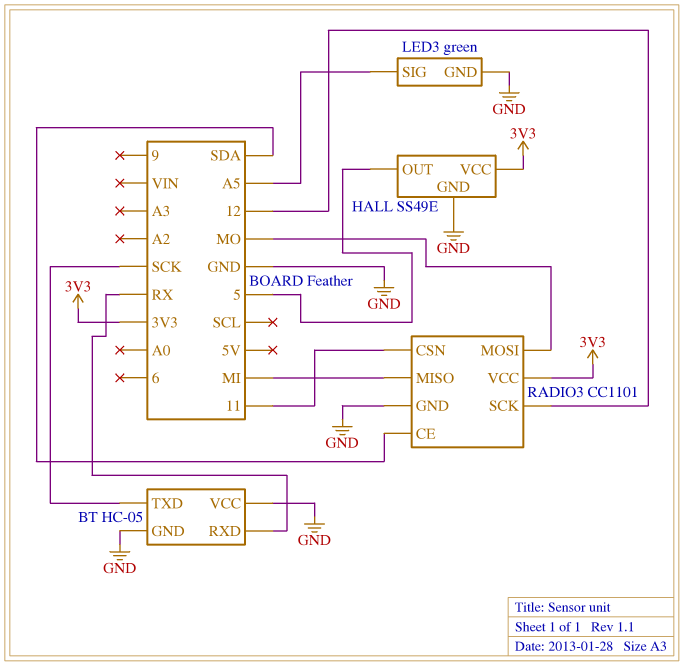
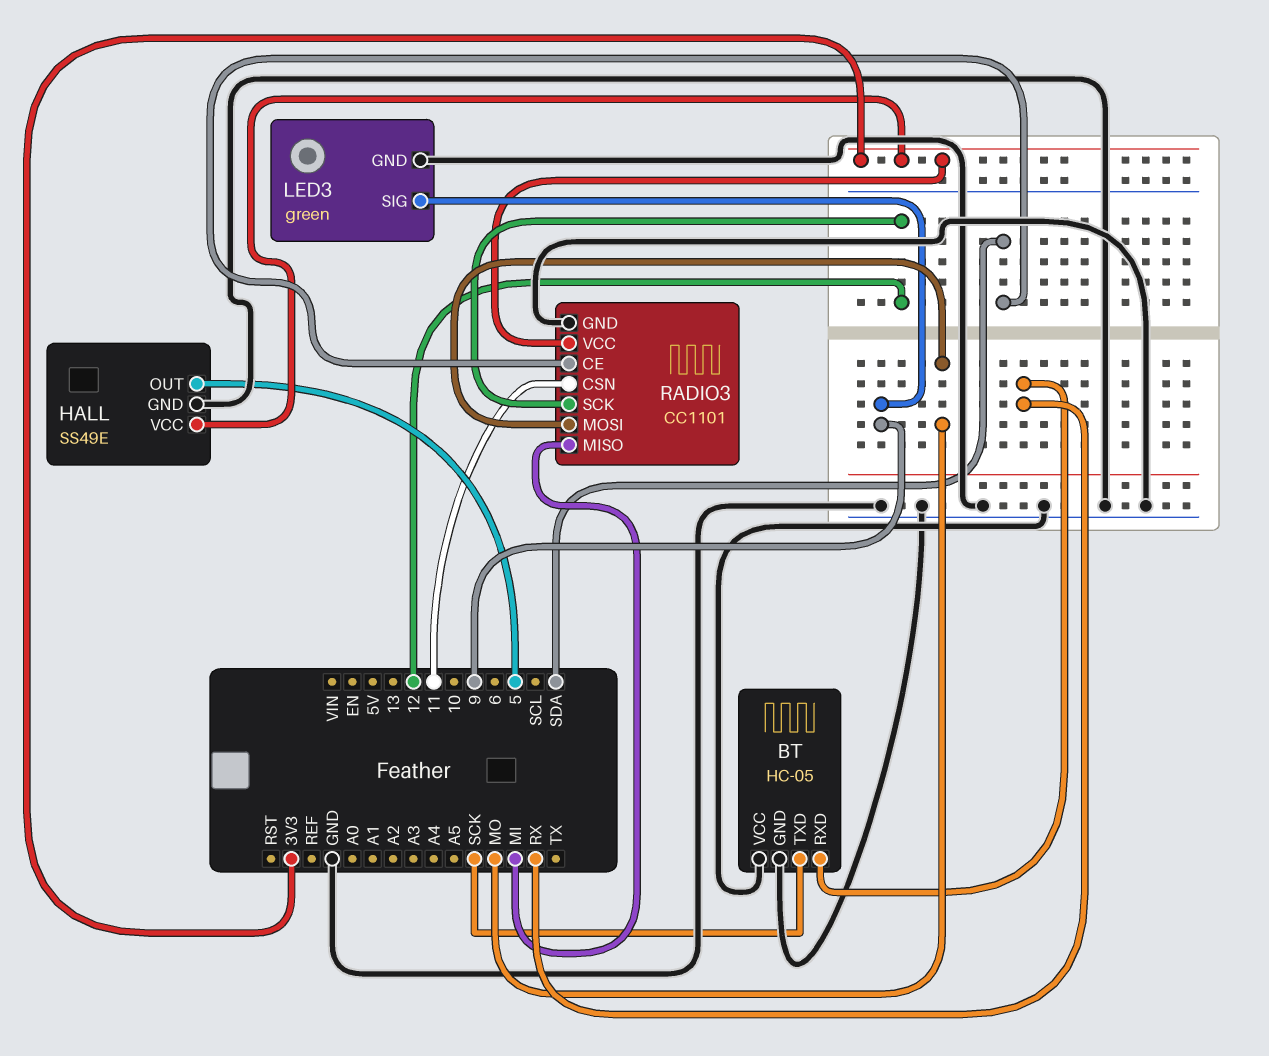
LED3 pin SIG: A5 -> 9

